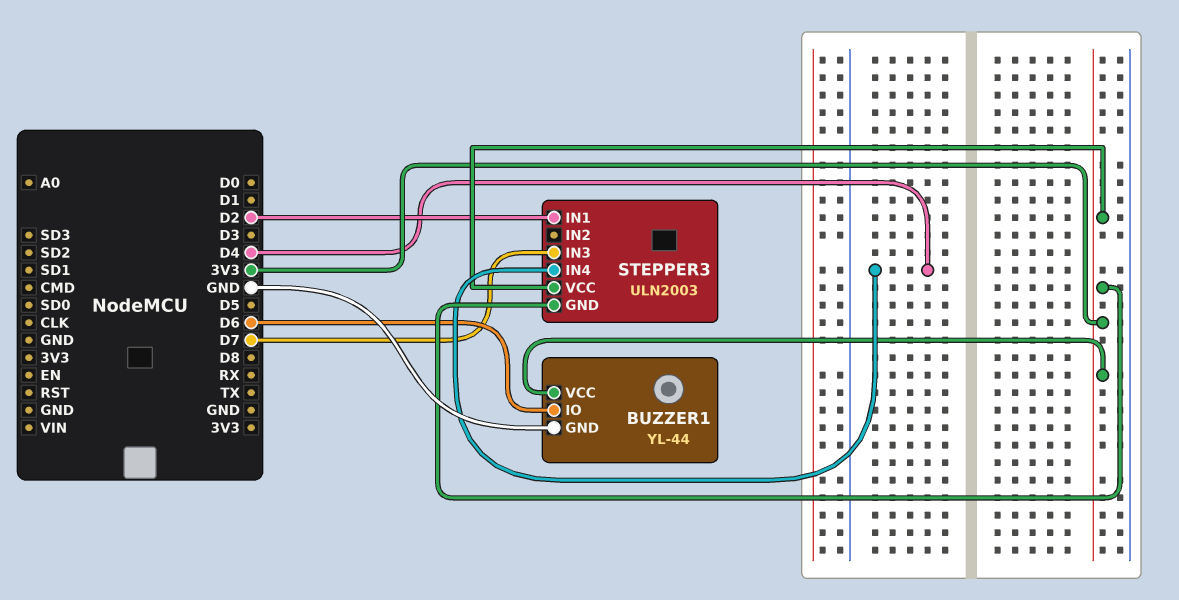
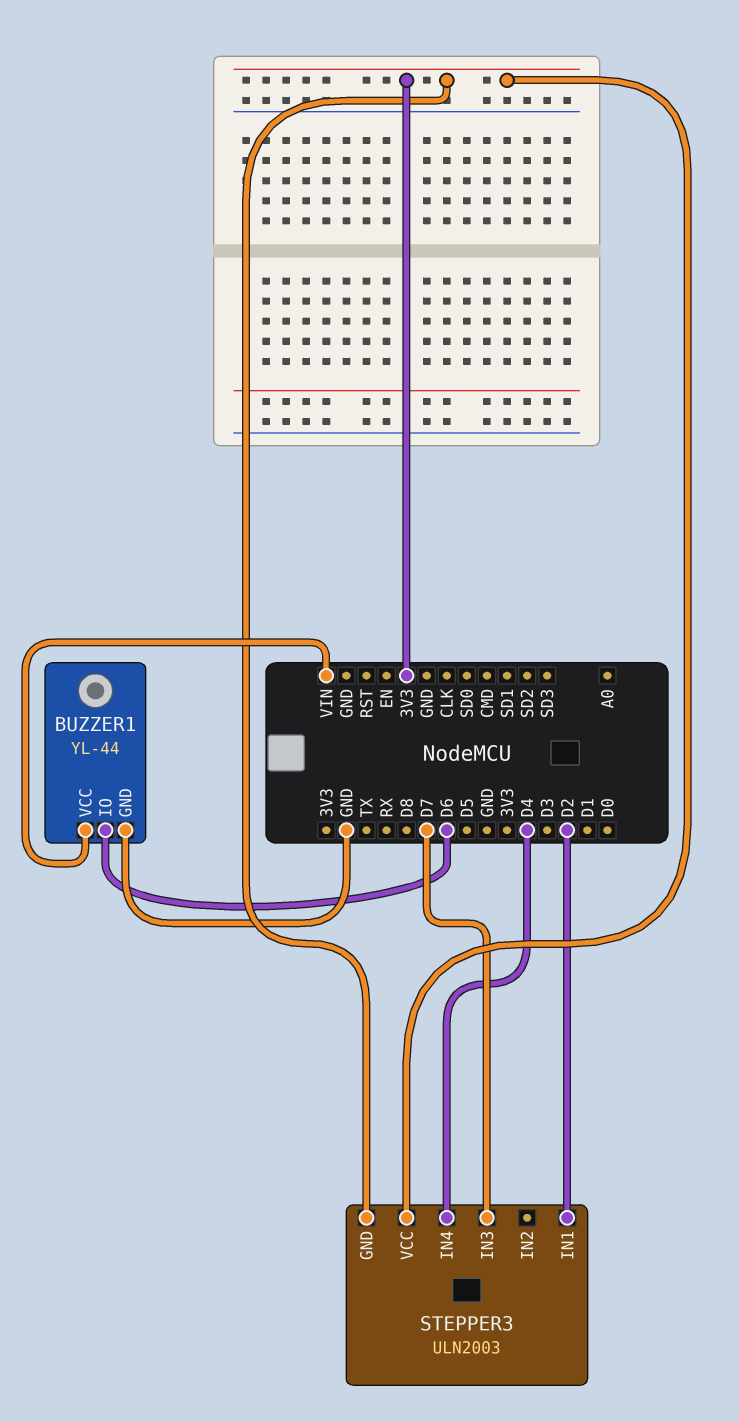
BUZZER1 pin VCC: 3V3 -> VIN

